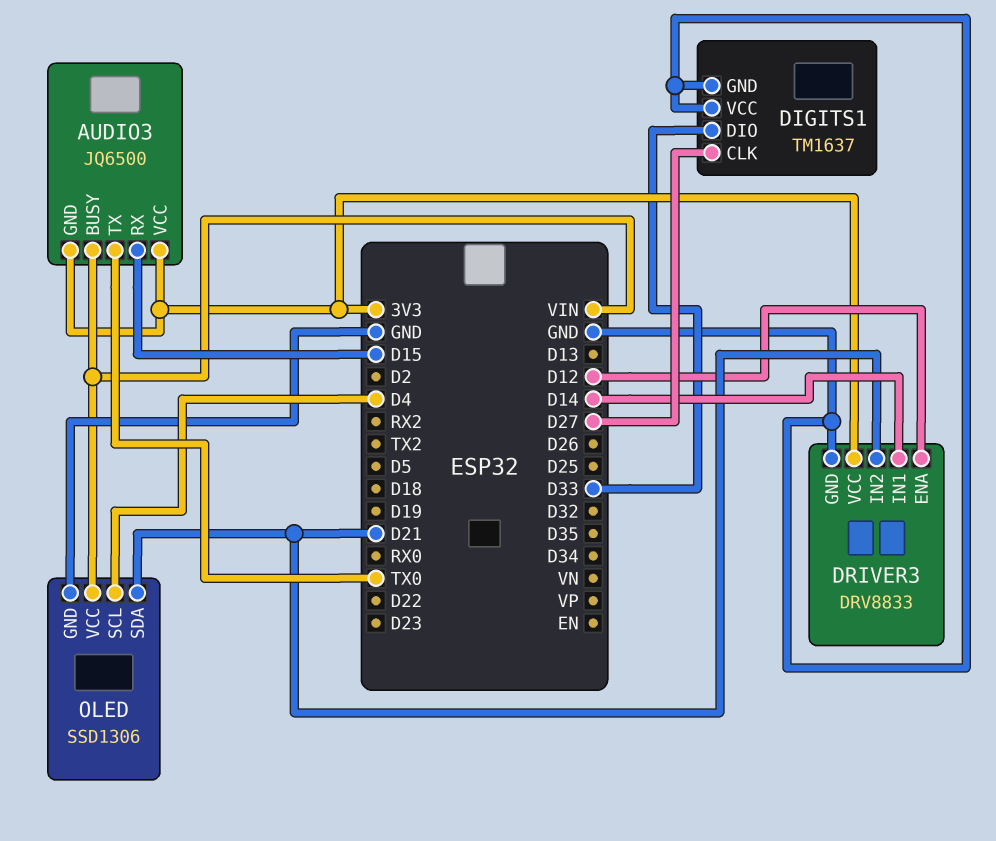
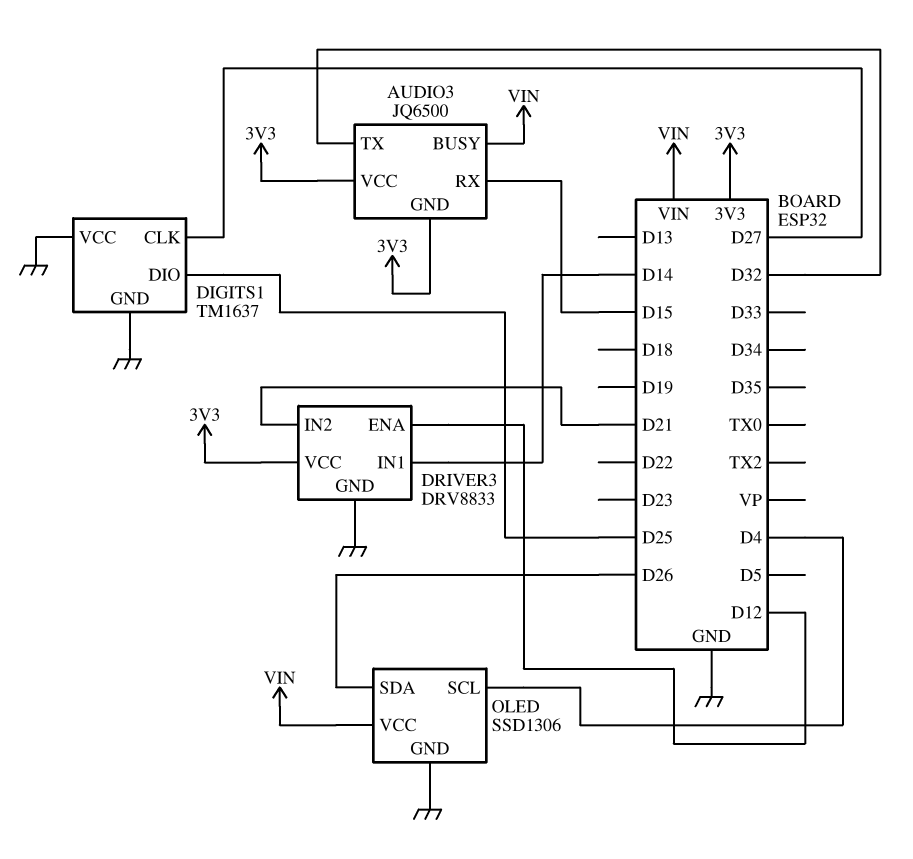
AUDIO3 pin TX: TX0 -> D32
DIGITS1 pin DIO: D33 -> D25
OLED pin SDA: D21 -> D26

